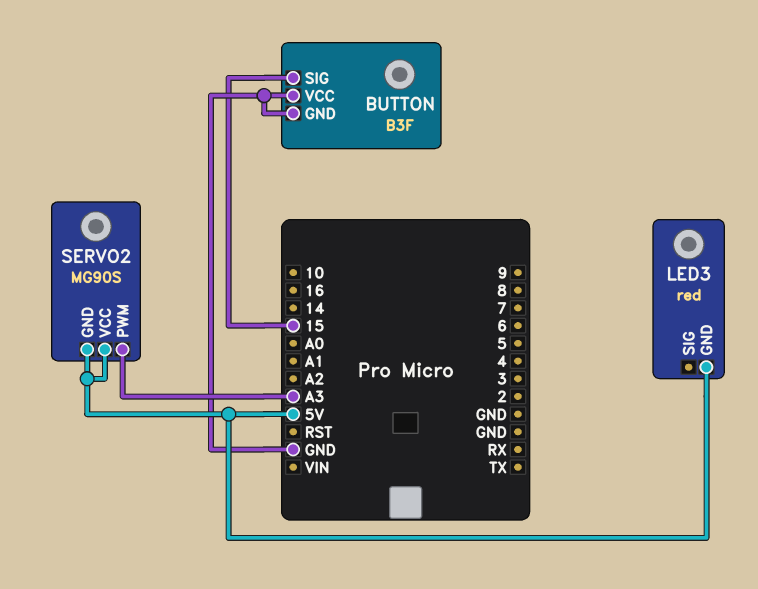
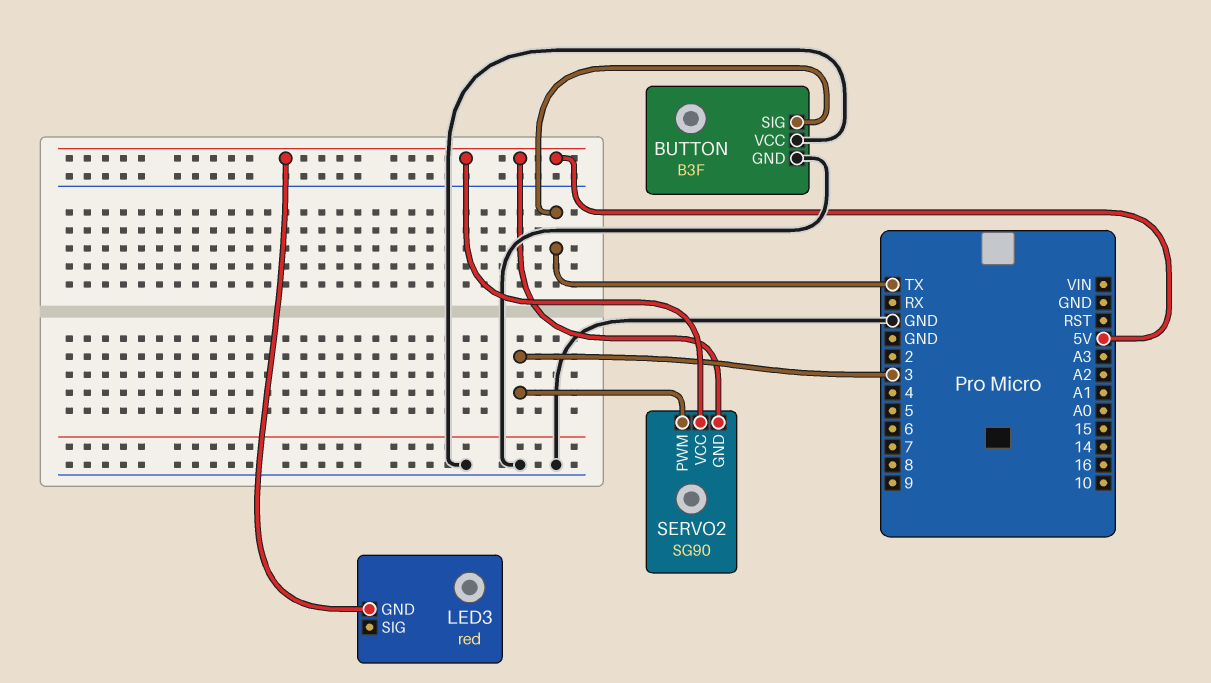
BUTTON pin SIG: 15 -> TX
SERVO2: MG90S -> SG90
SERVO2 pin PWM: A3 -> 3

